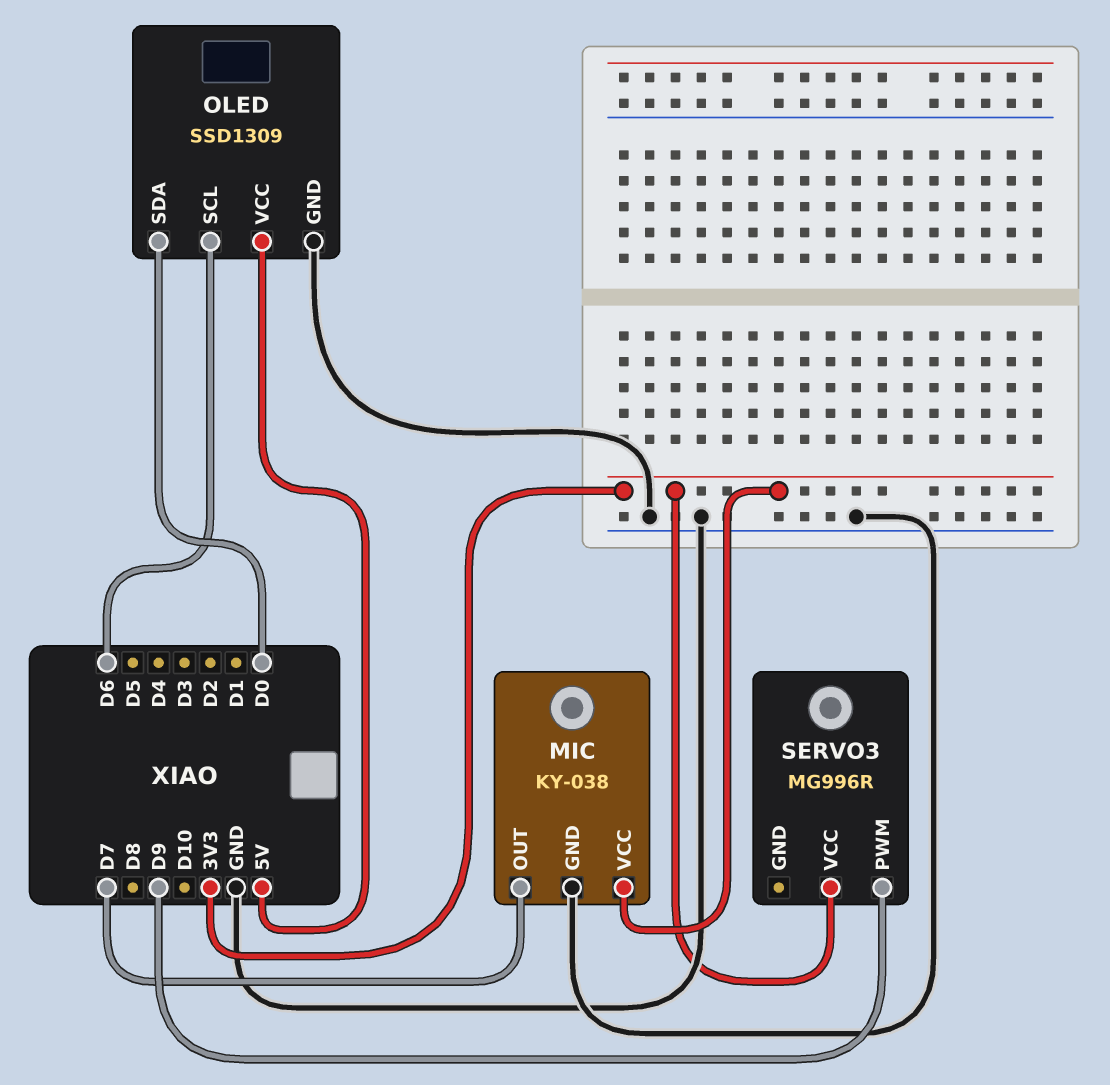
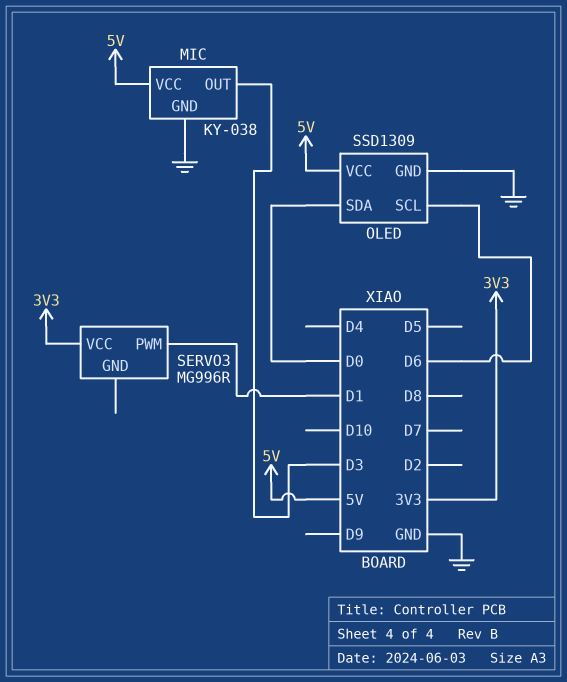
MIC pin OUT: D7 -> D3
MIC pin VCC: 3V3 -> 5V
SERVO3 pin PWM: D9 -> D1

